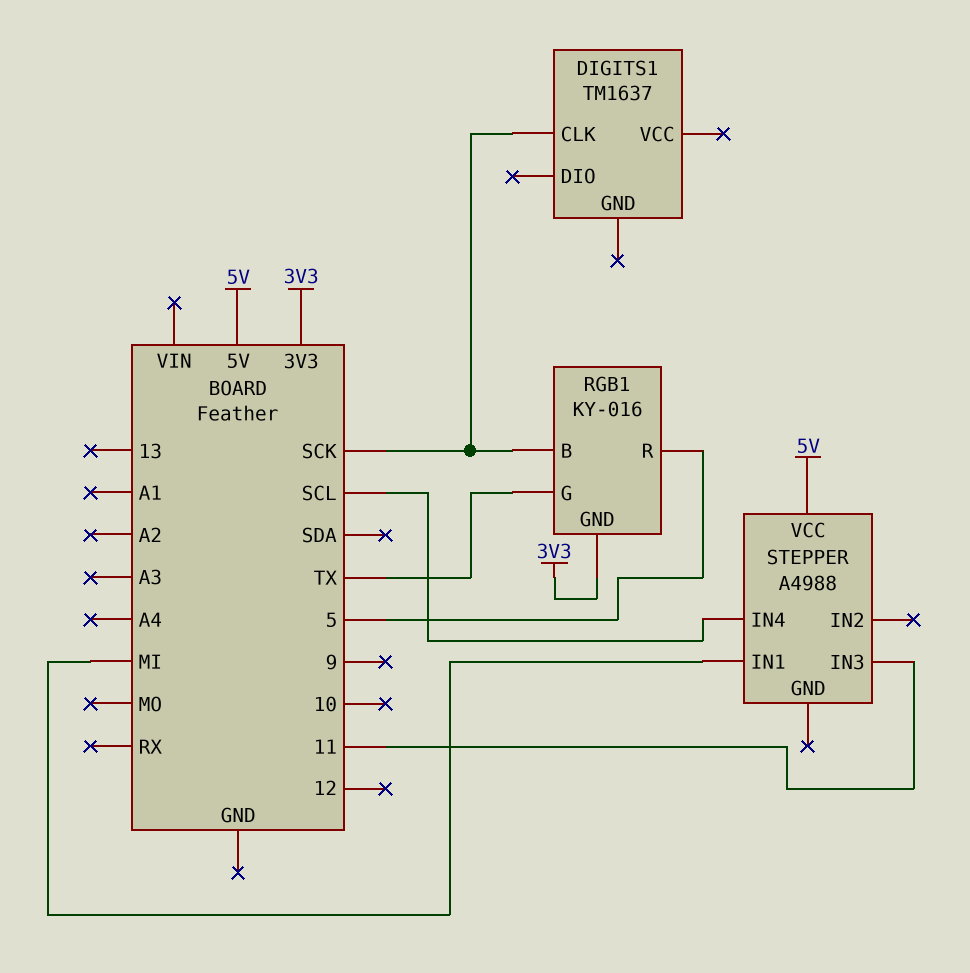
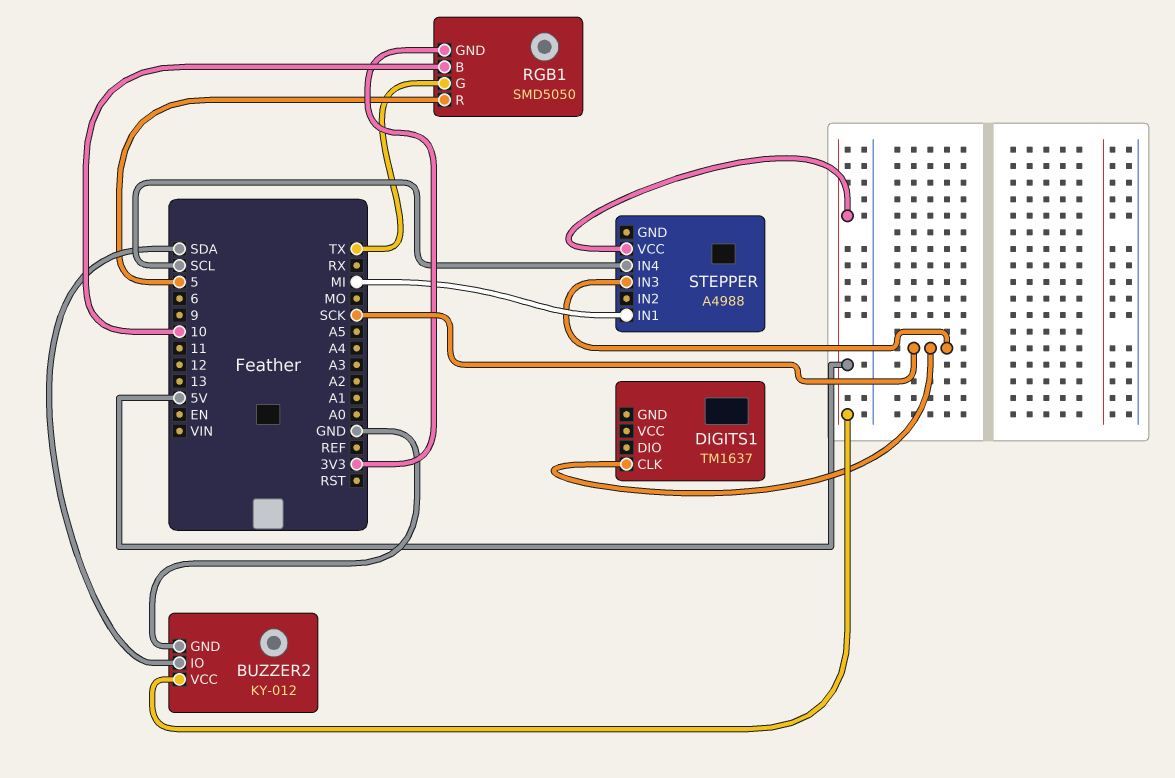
BUZZER2: none -> KY-012
BUZZER2 pin GND: none -> GND
BUZZER2 pin IO: none -> SDA
BUZZER2 pin VCC: none -> 5V
RGB1: KY-016 -> SMD5050
RGB1 pin B: SCK -> 10
STEPPER pin IN3: 11 -> SCK

